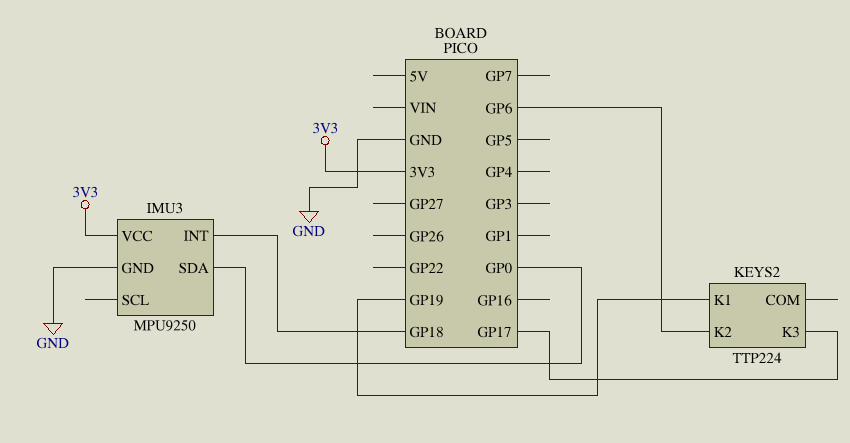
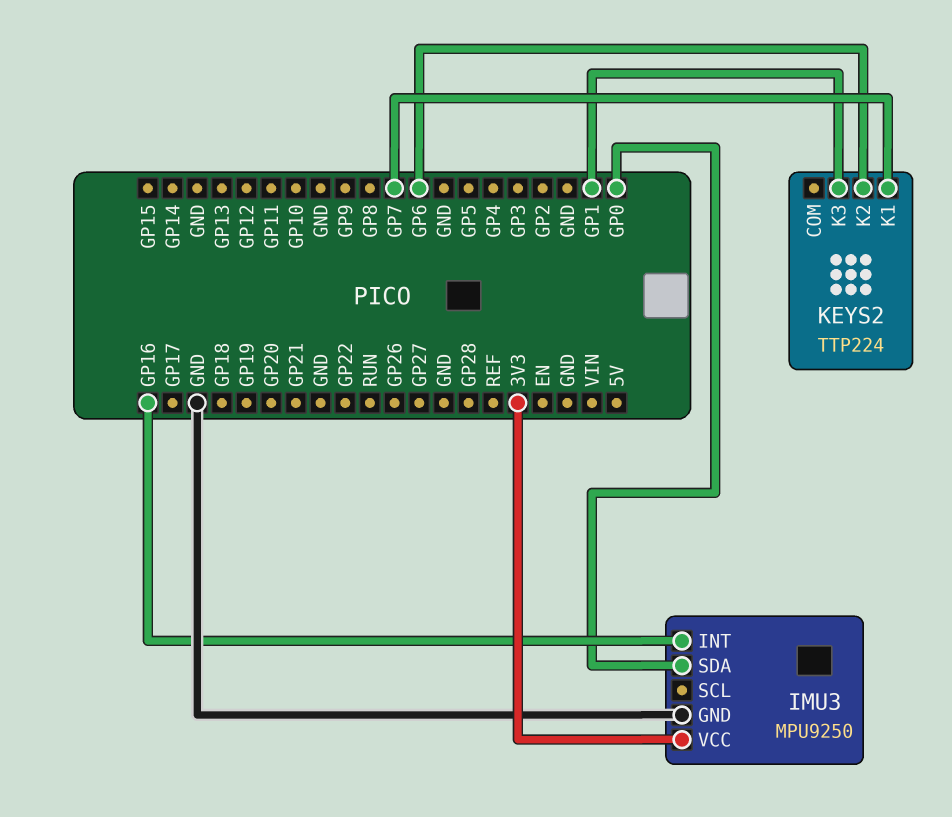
IMU3 pin INT: GP18 -> GP16
KEYS2 pin K1: GP19 -> GP7
KEYS2 pin K3: GP17 -> GP1

